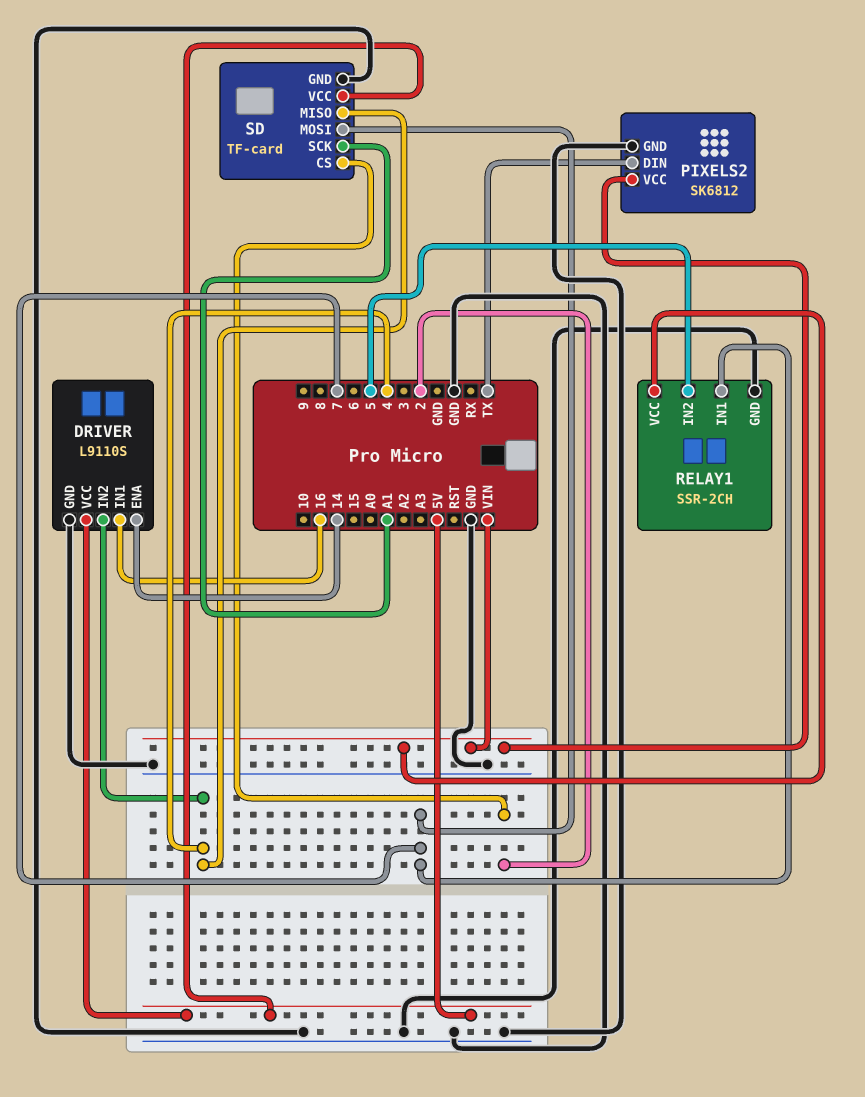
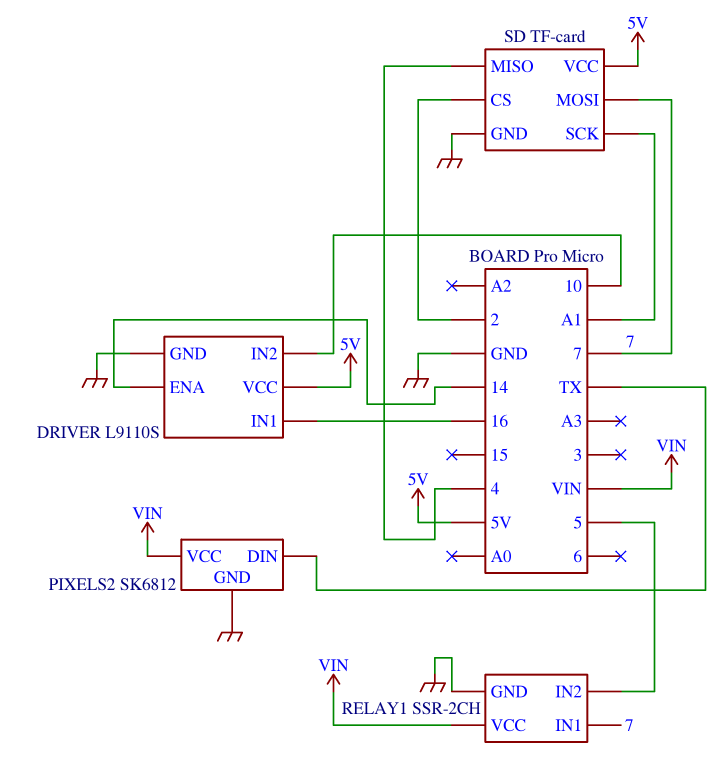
DRIVER pin IN2: 4 -> 10

